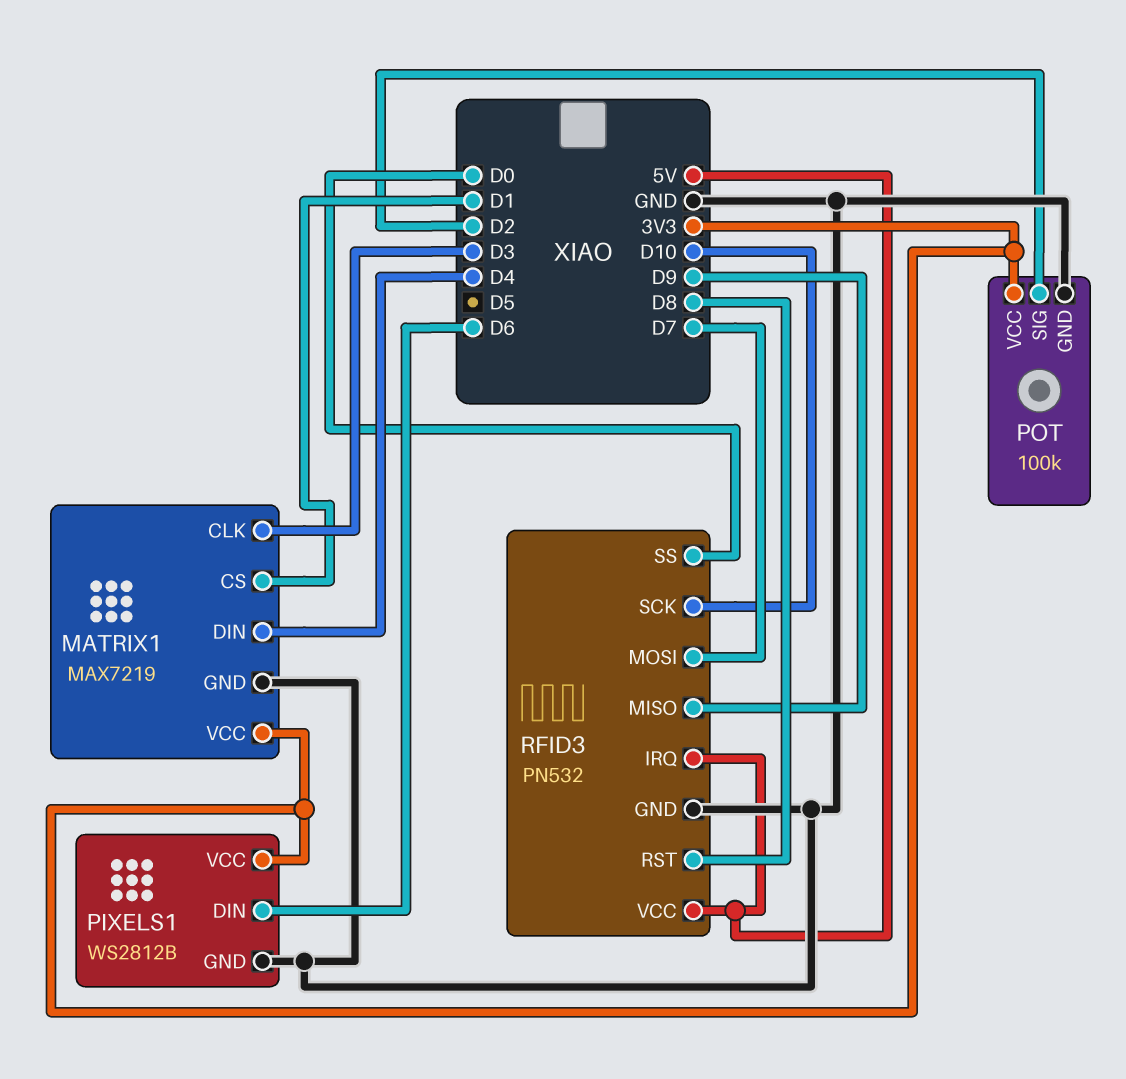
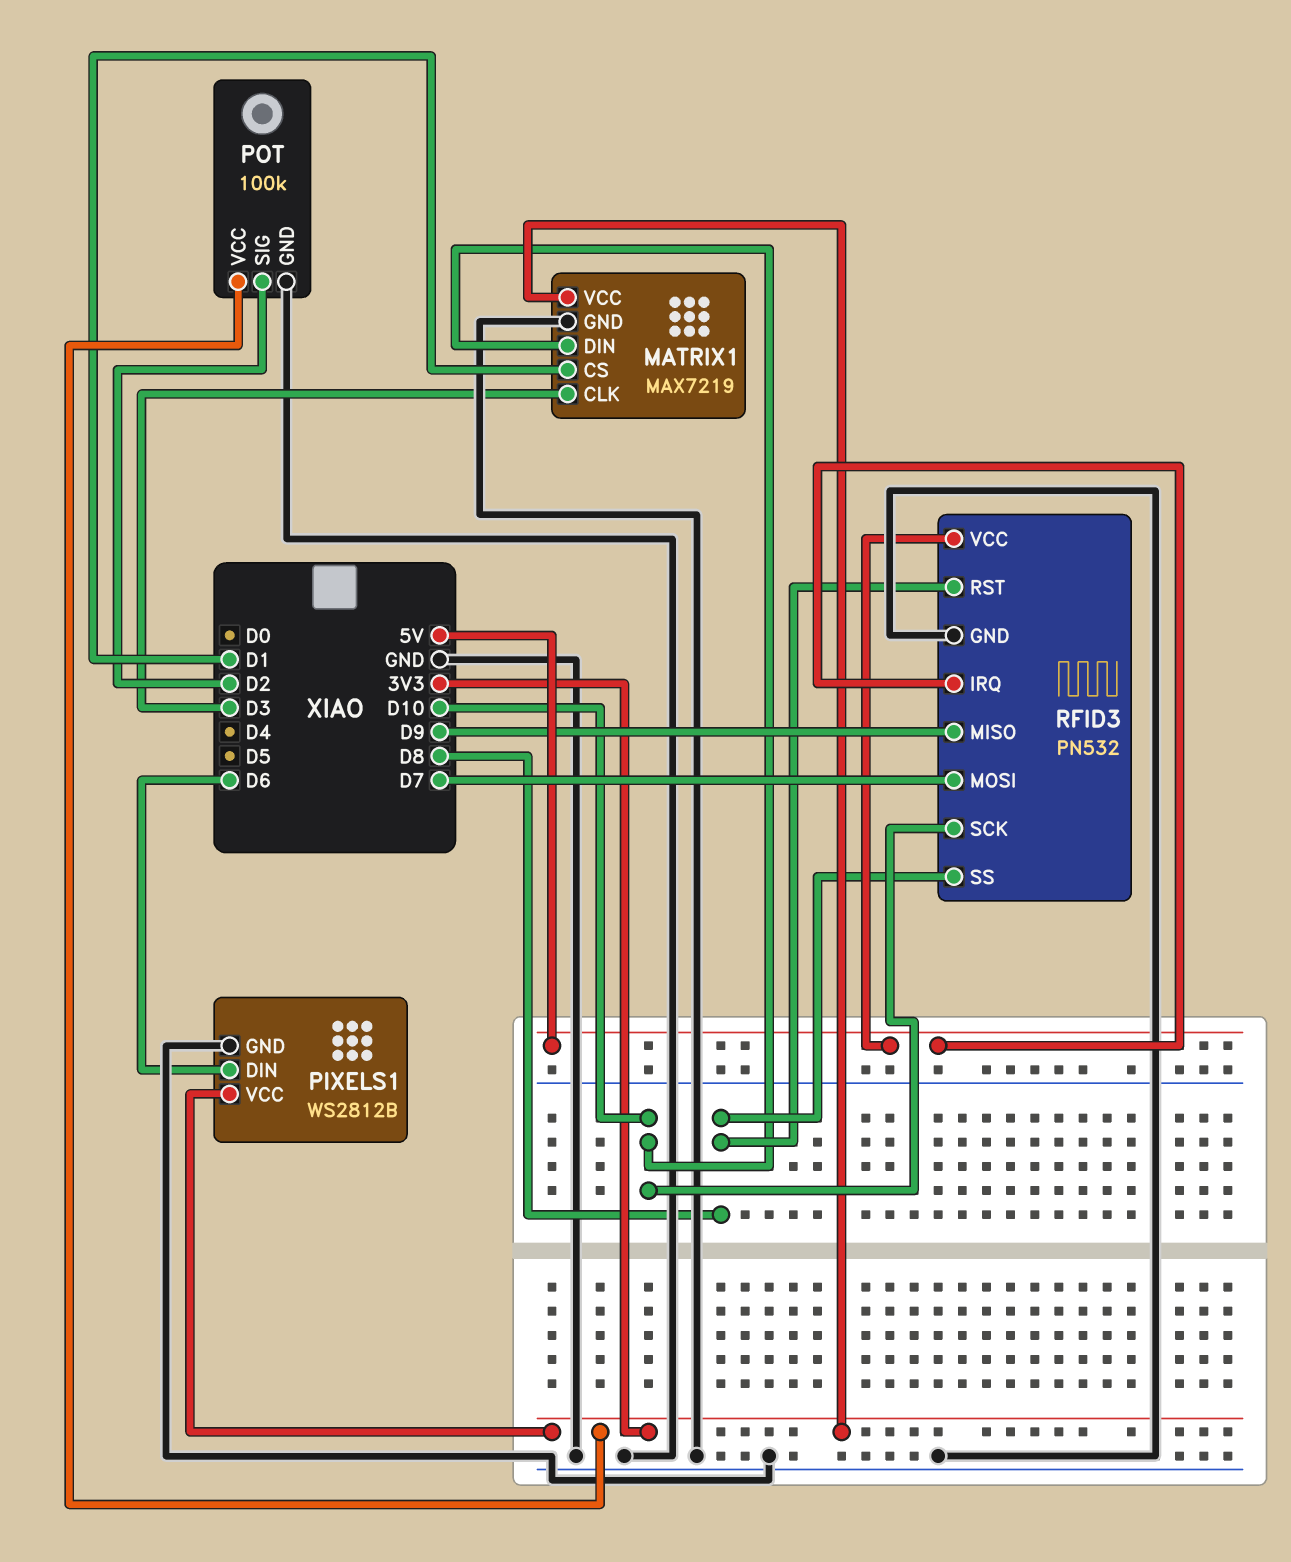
MATRIX1 pin DIN: D4 -> D10
RFID3 pin SS: D0 -> D8

